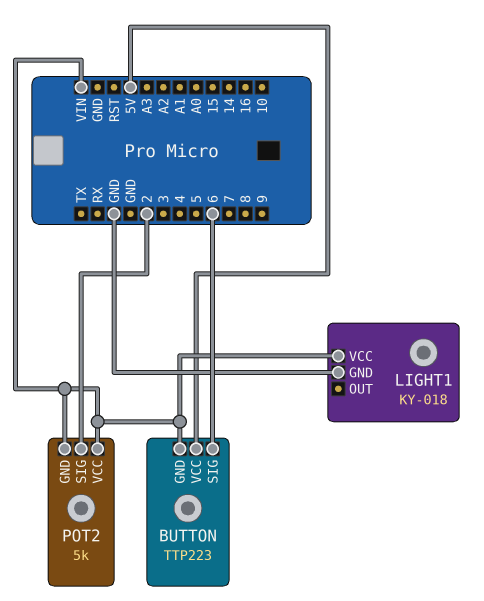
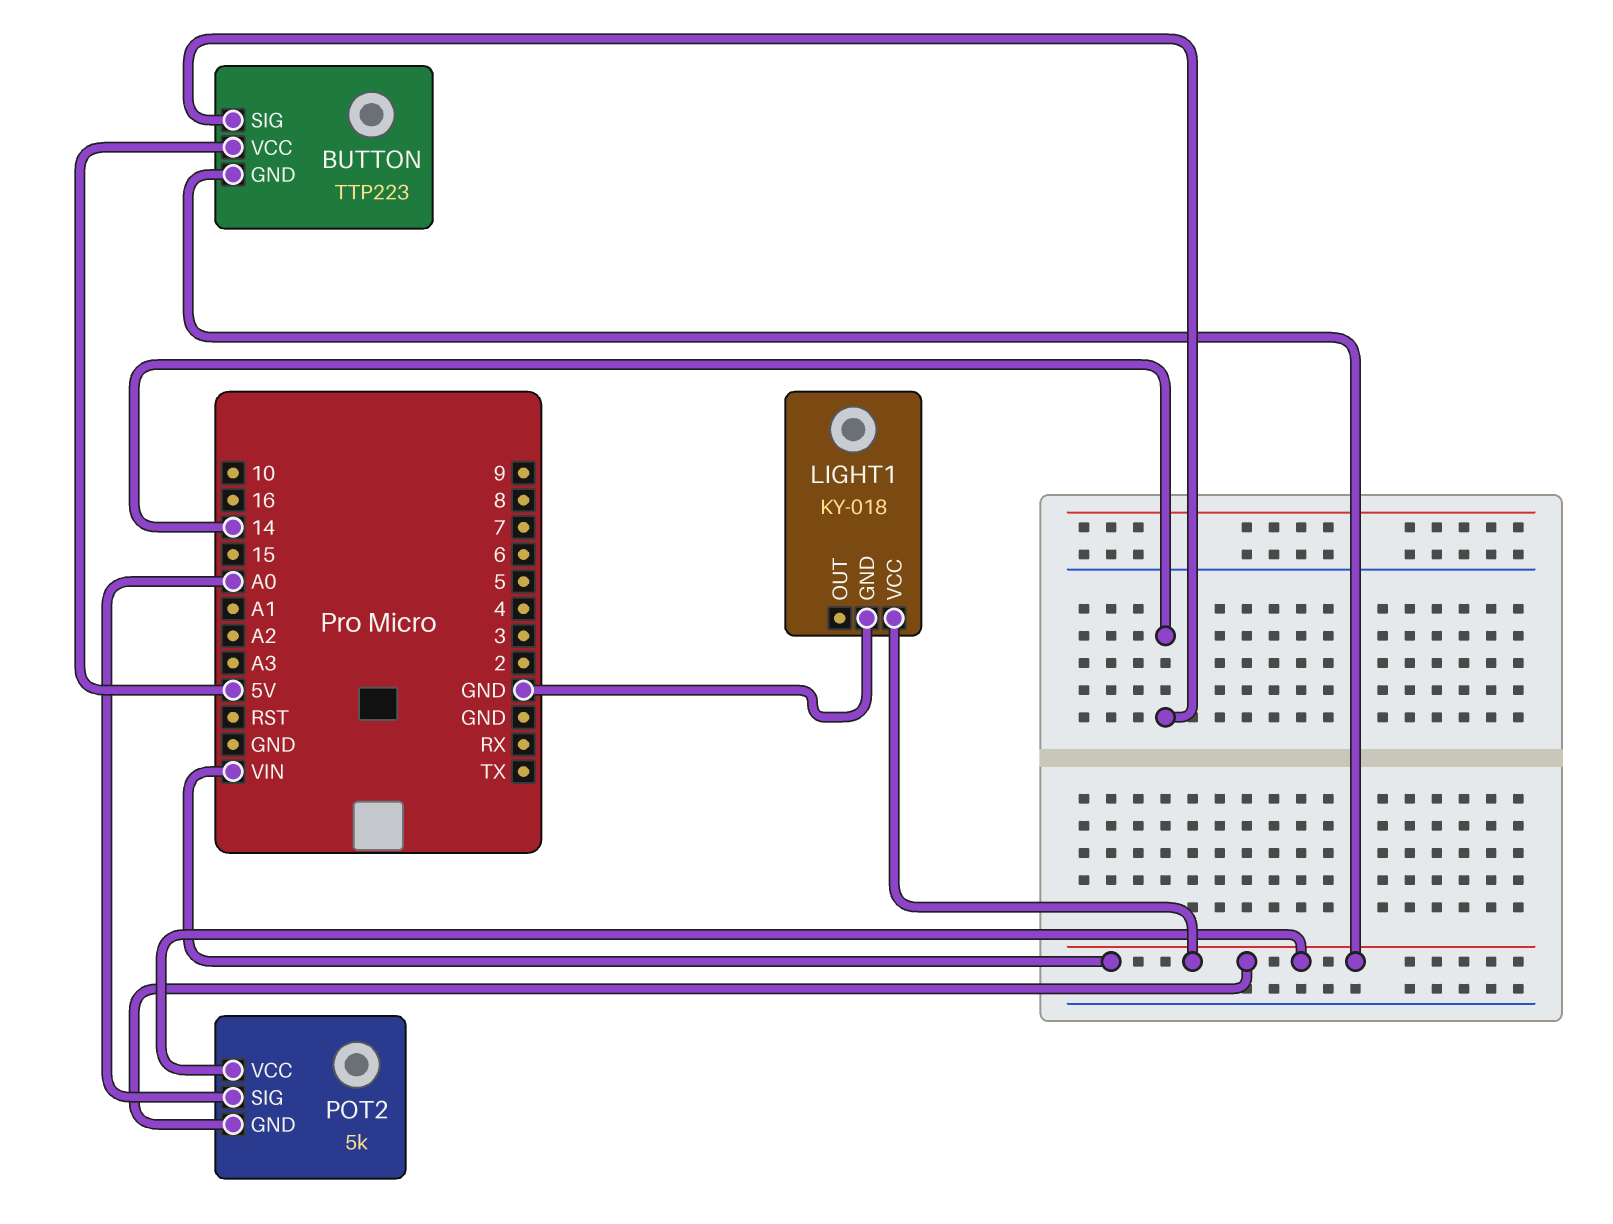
BUTTON pin SIG: 6 -> 14
POT2 pin SIG: 2 -> A0

